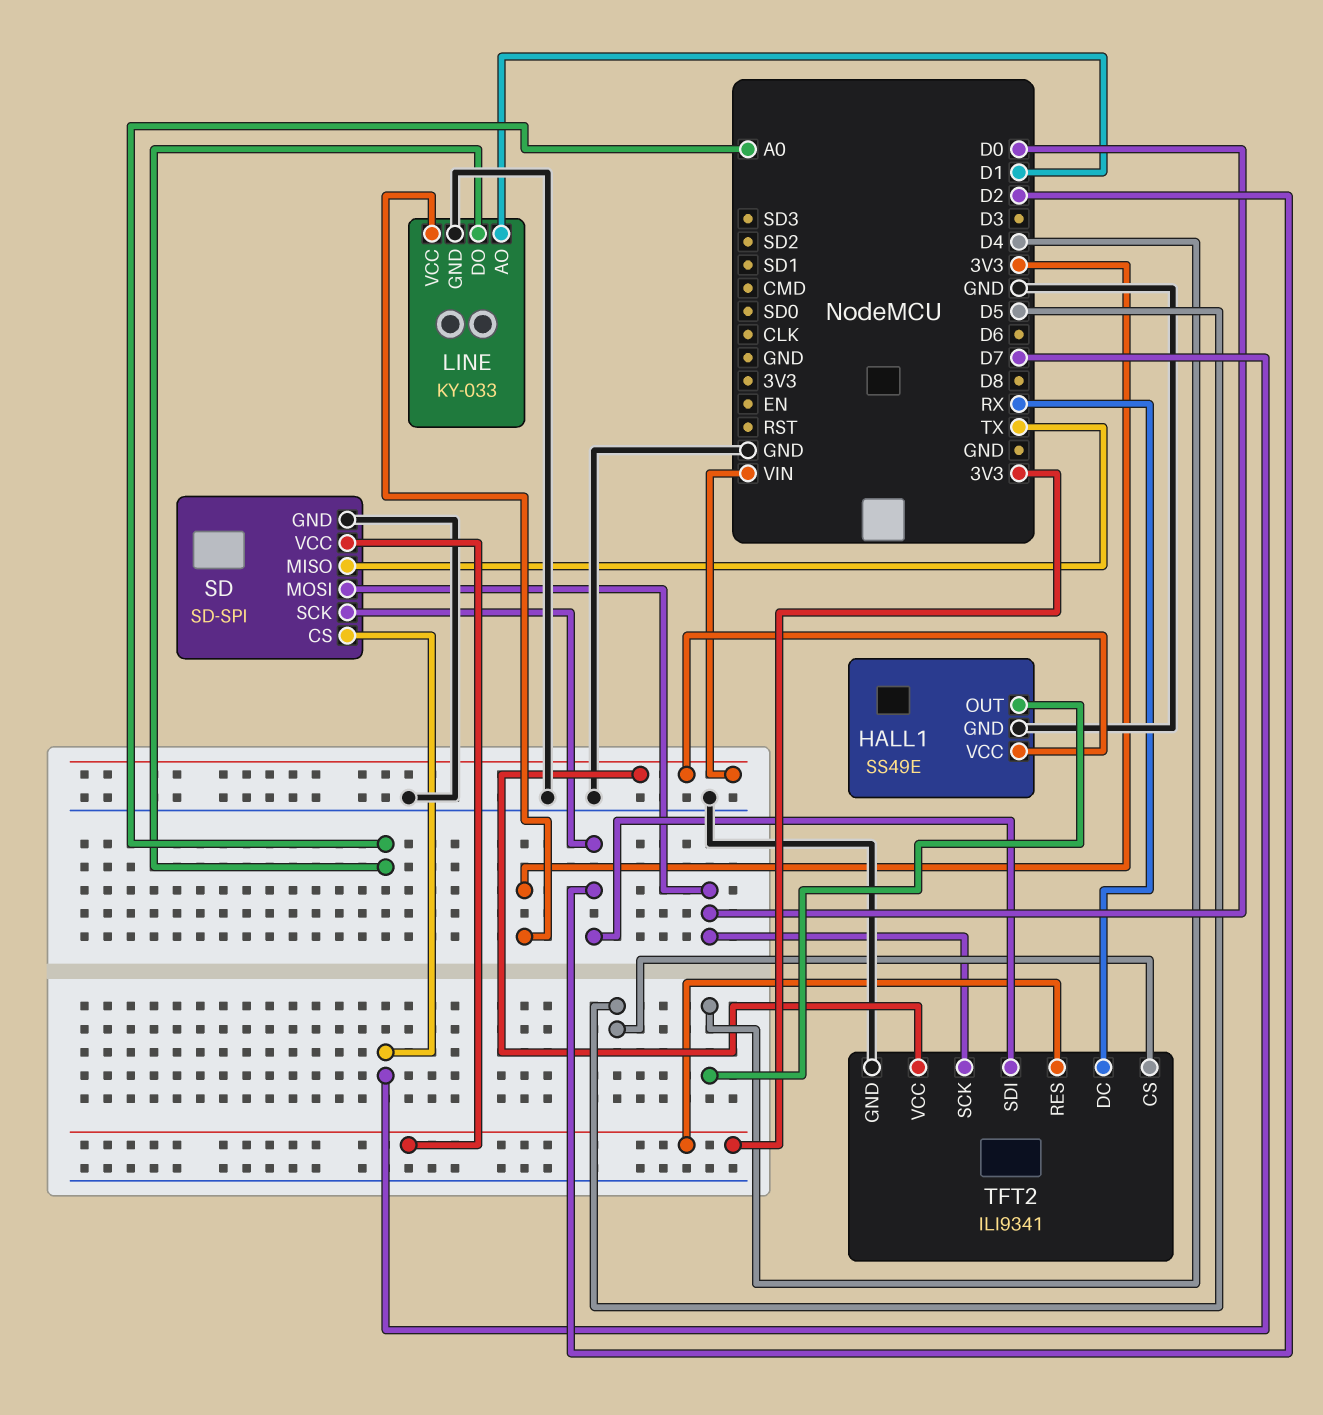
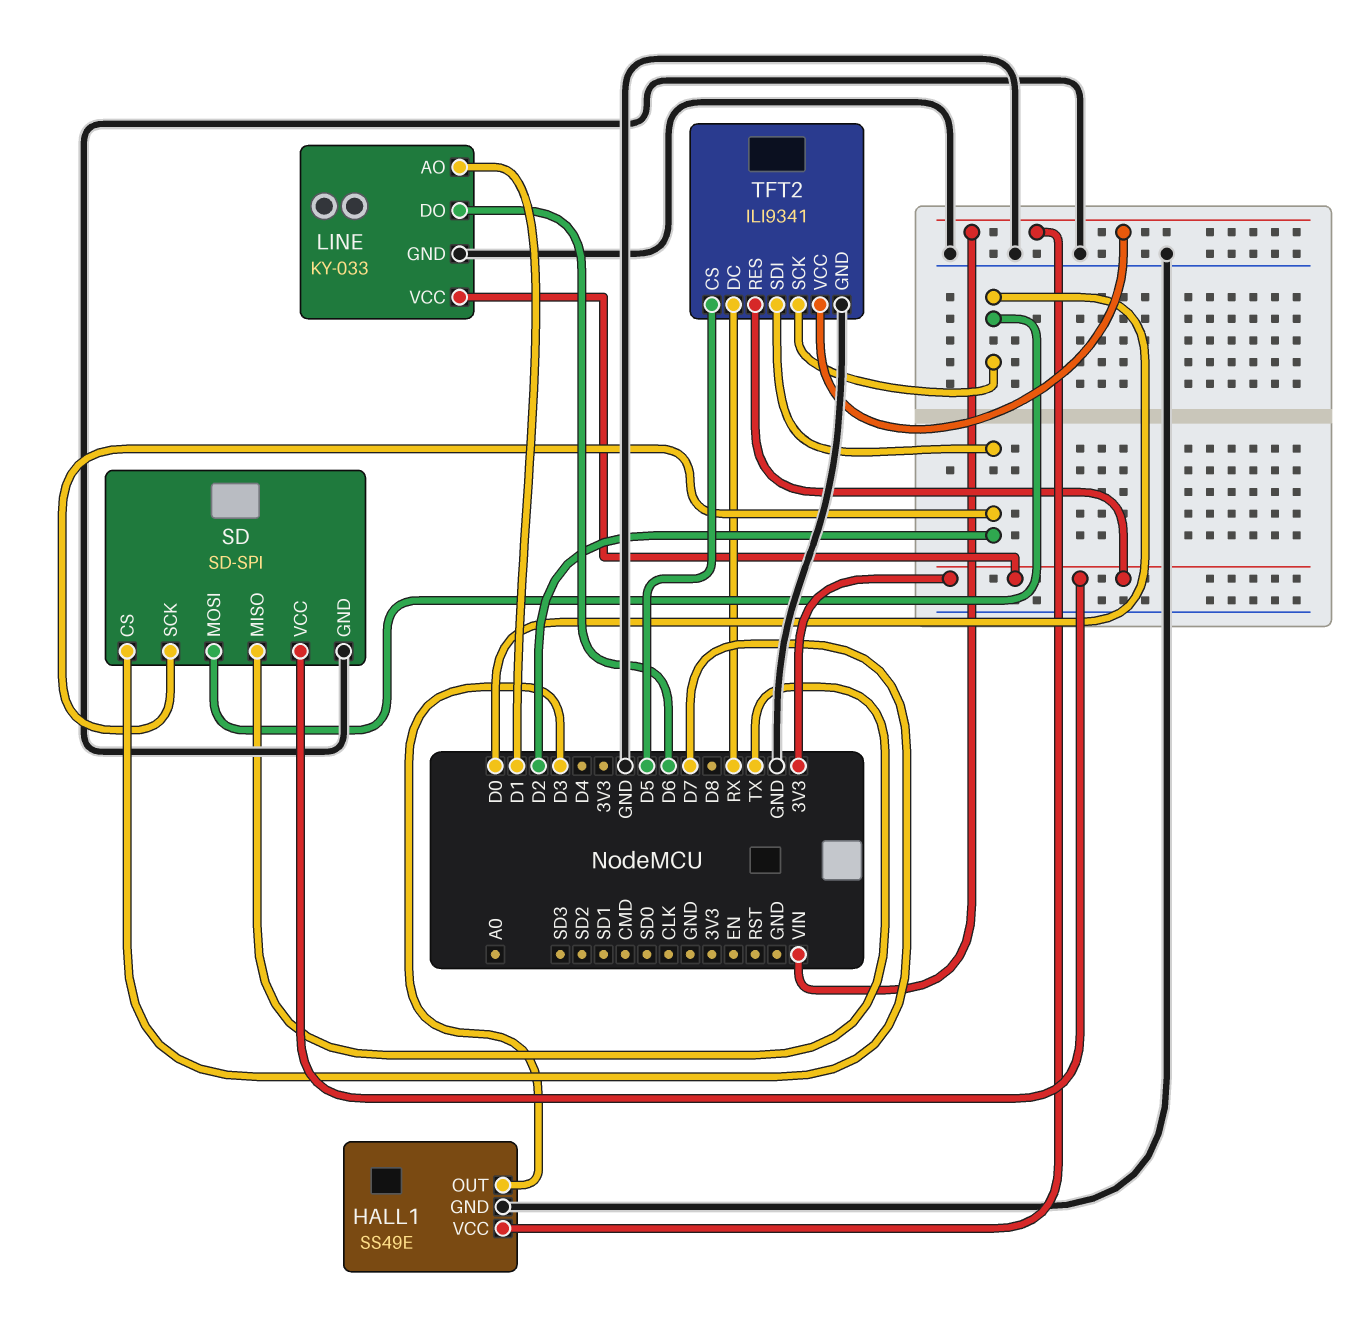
HALL1 pin OUT: D4 -> D3
LINE pin DO: A0 -> D6

